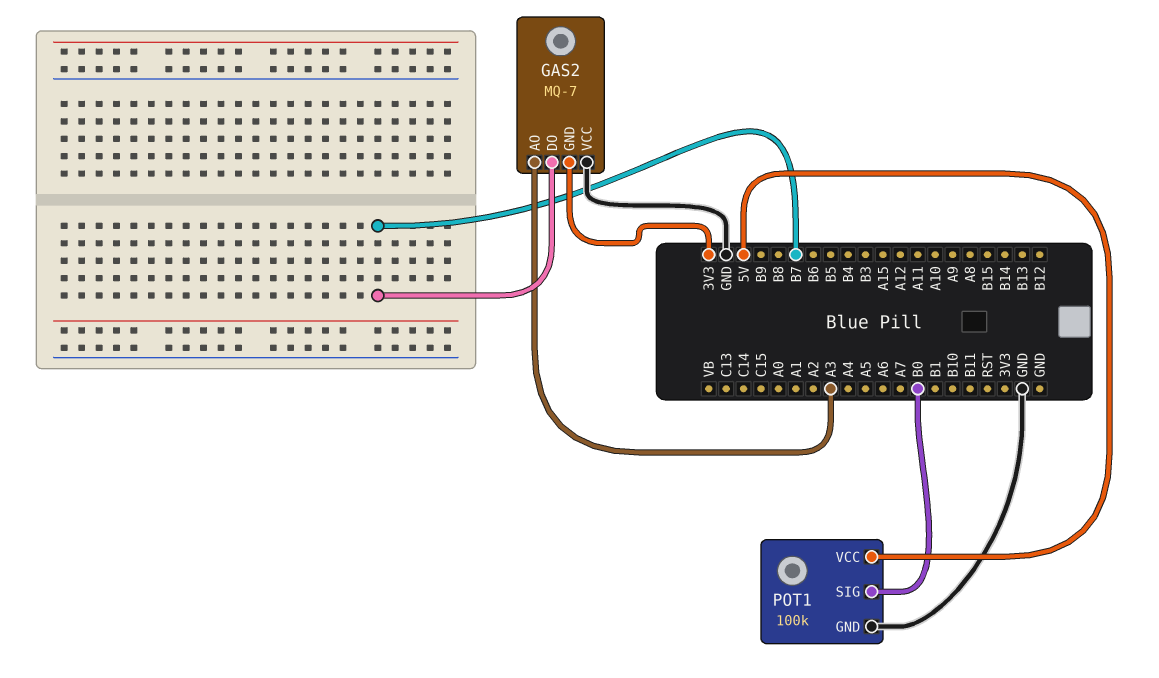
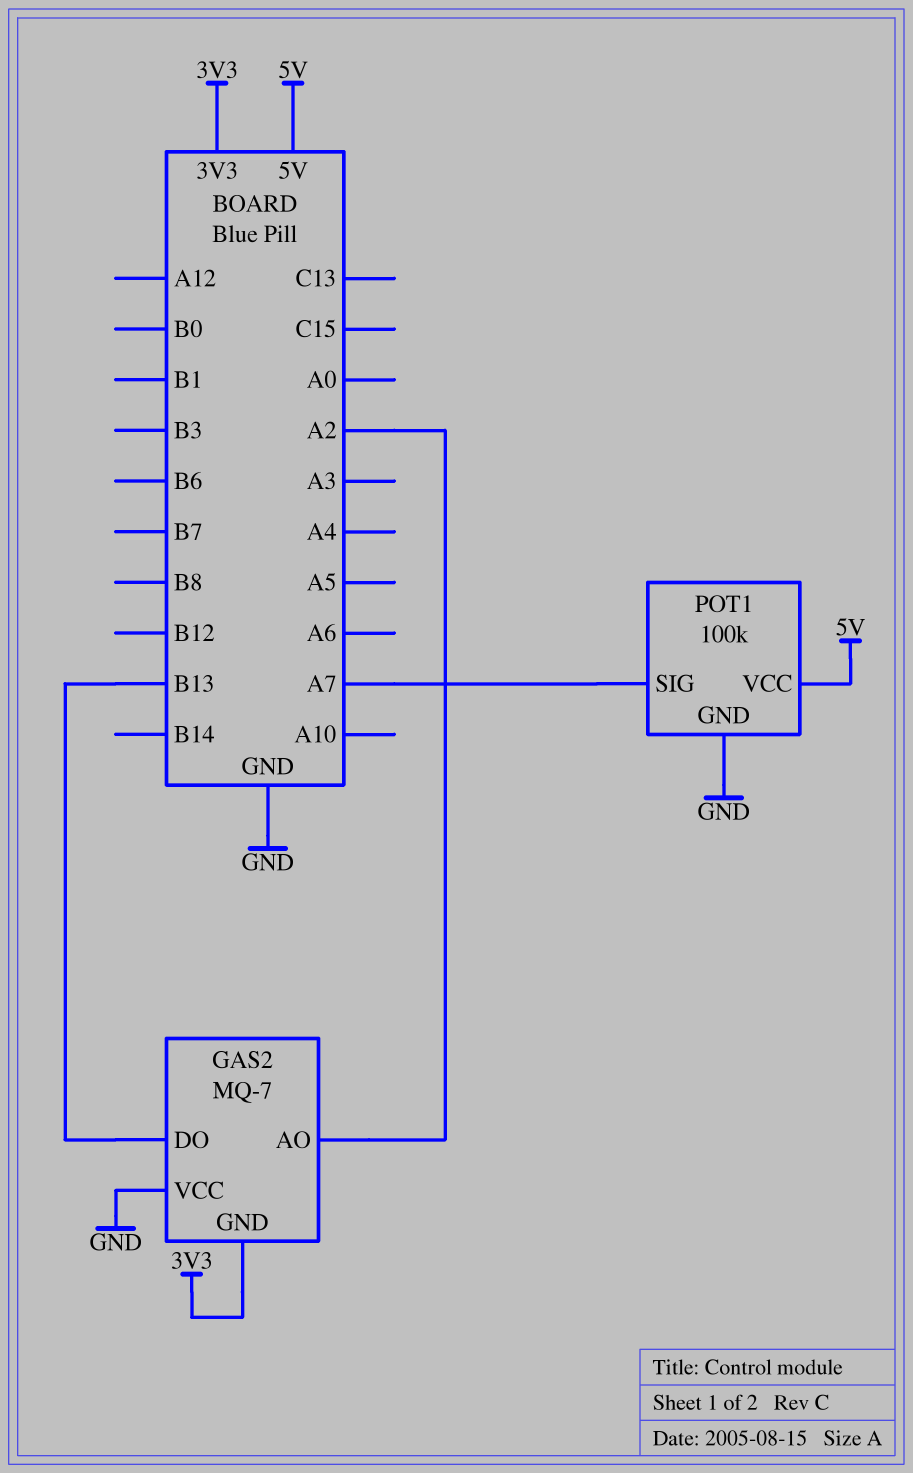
GAS2 pin AO: A3 -> A2
GAS2 pin DO: B7 -> B13
POT1 pin SIG: B0 -> A7

